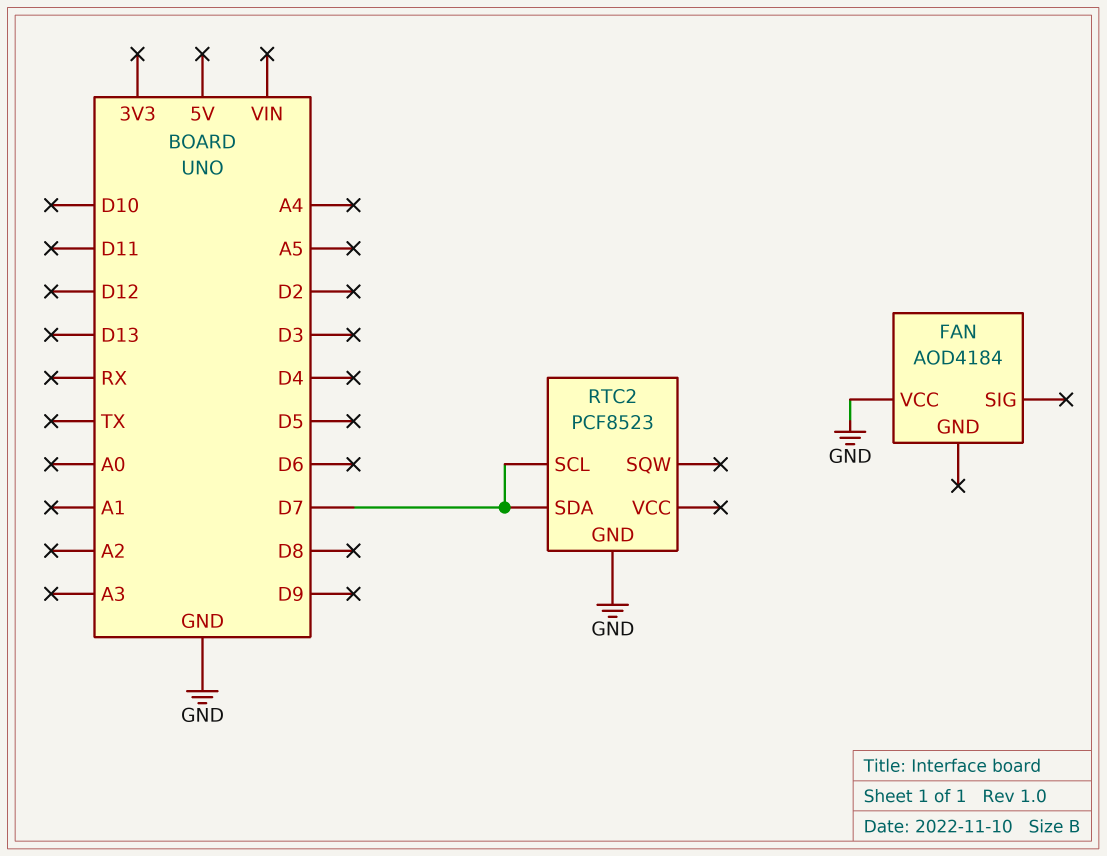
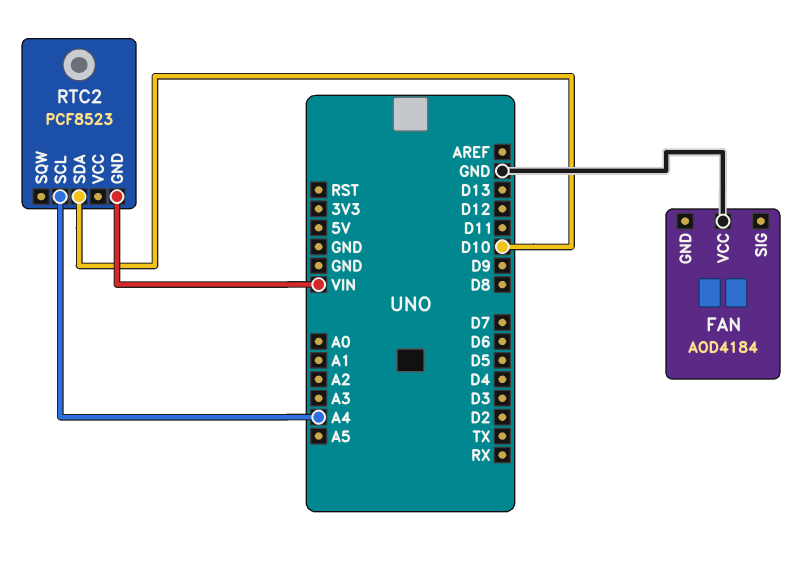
RTC2 pin GND: GND -> VIN
RTC2 pin SCL: D7 -> A4
RTC2 pin SDA: D7 -> D10

